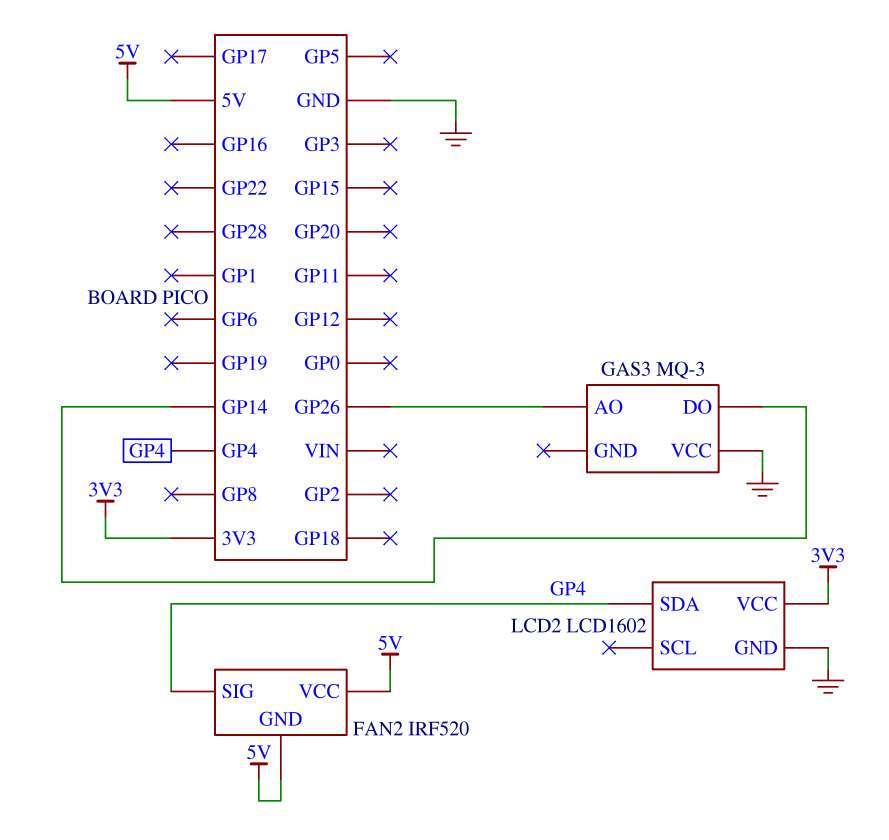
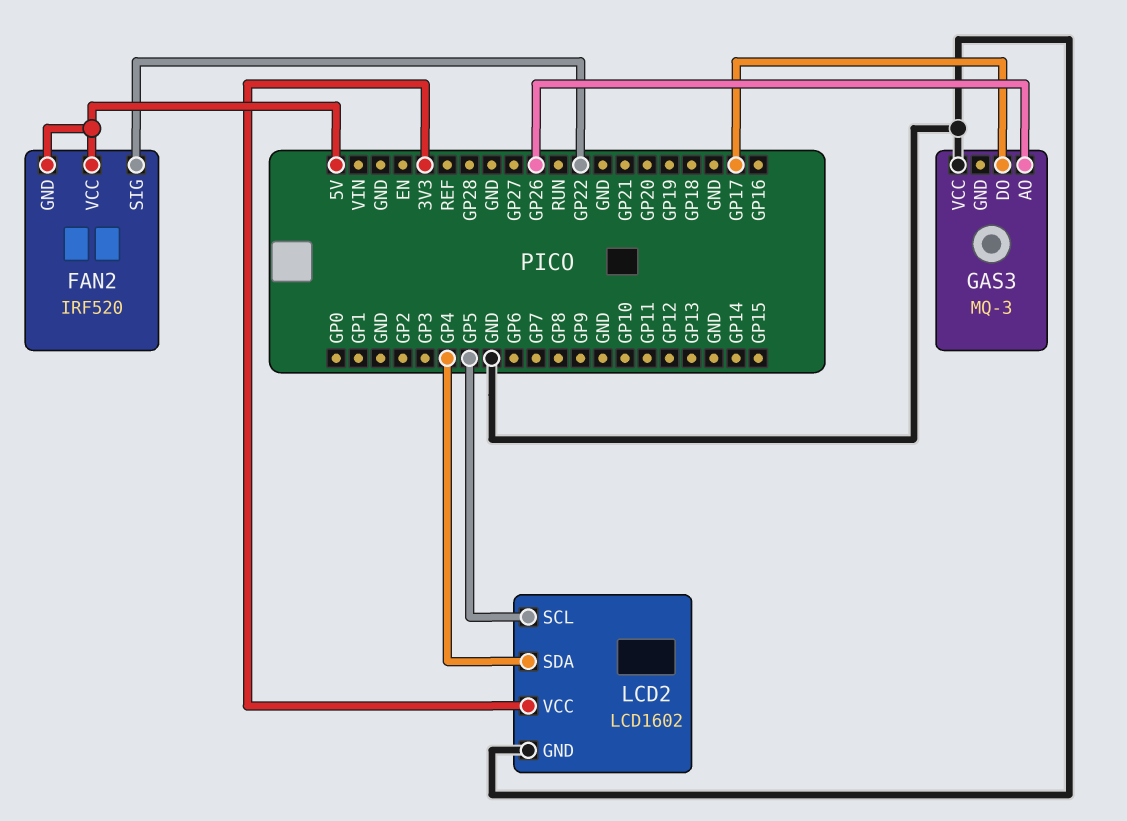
FAN2 pin SIG: GP4 -> GP22
GAS3 pin DO: GP14 -> GP17
LCD2 pin SCL: none -> GP5

